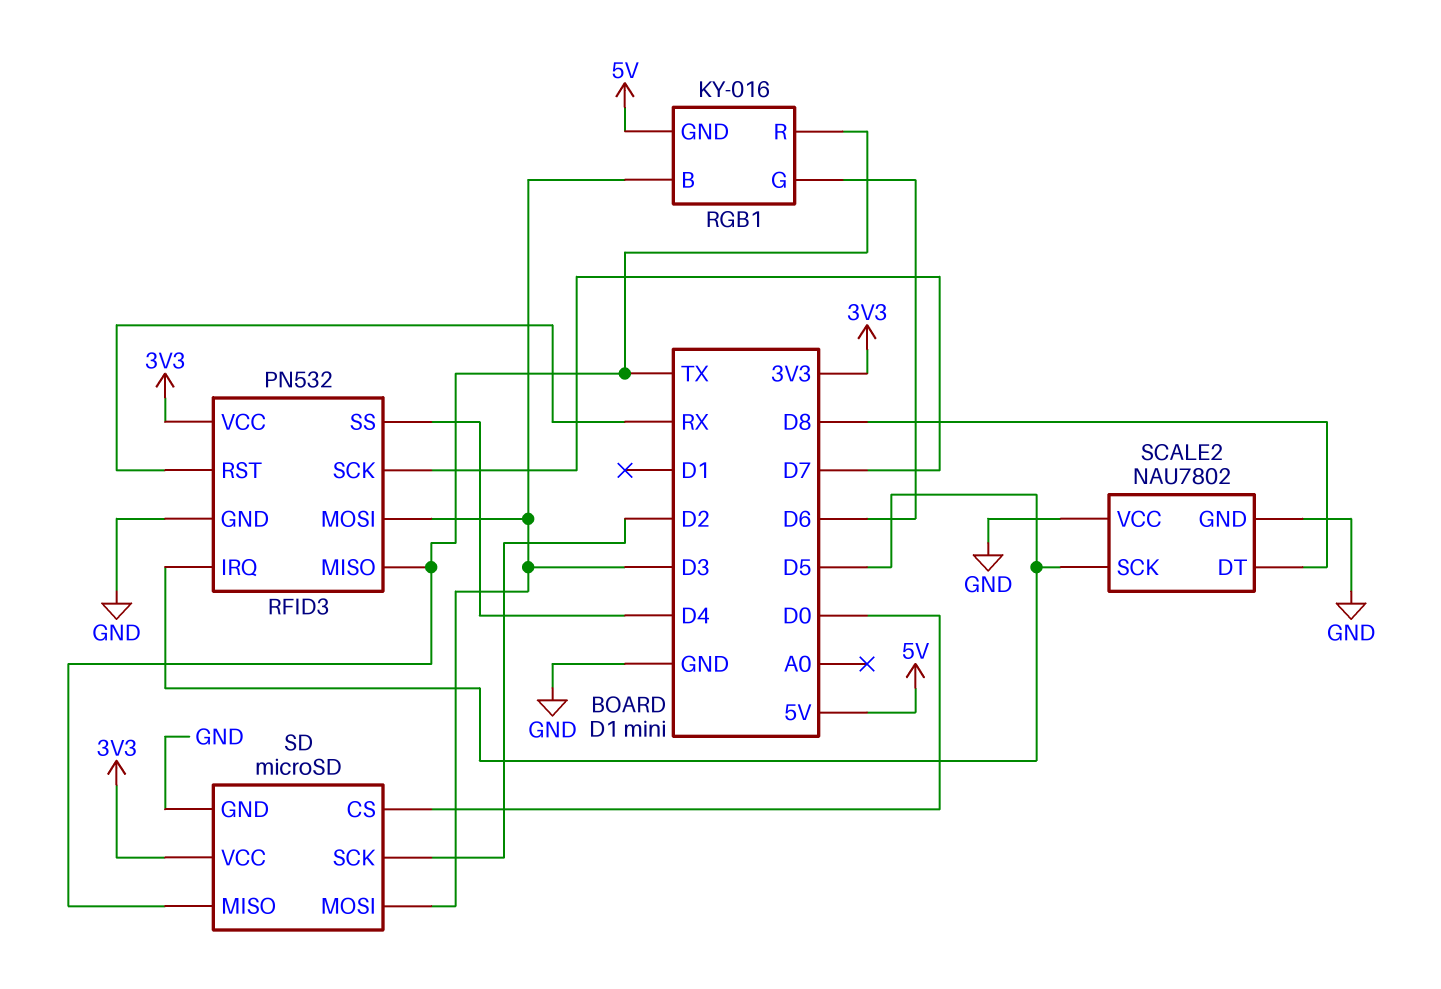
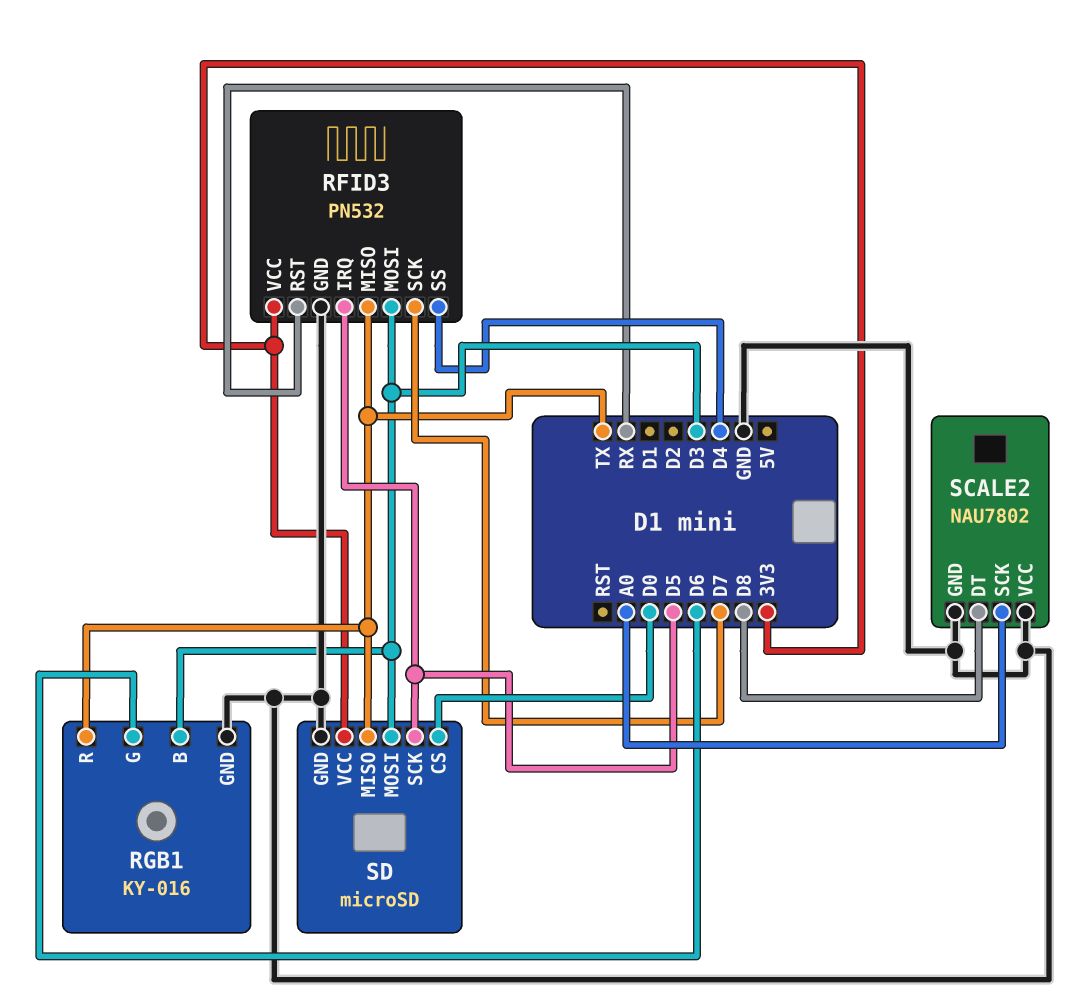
RGB1 pin GND: 5V -> GND
SCALE2 pin SCK: D5 -> A0
SD pin SCK: D2 -> D5

